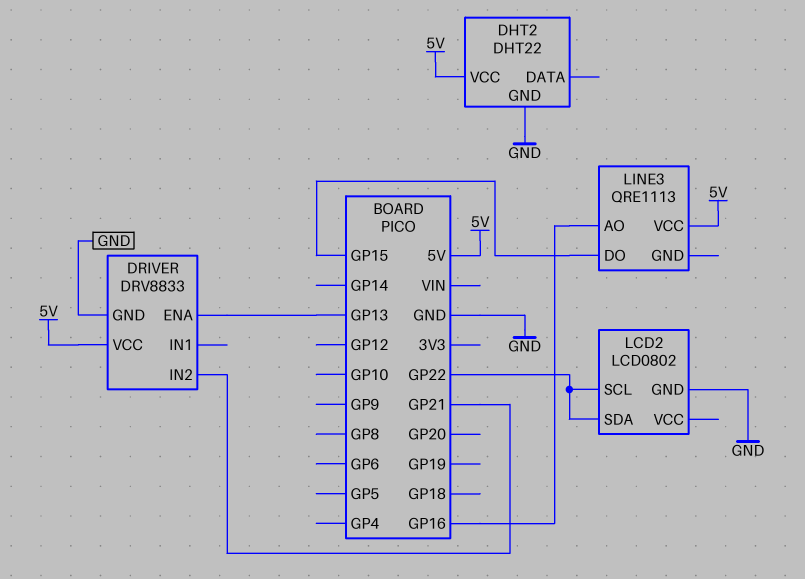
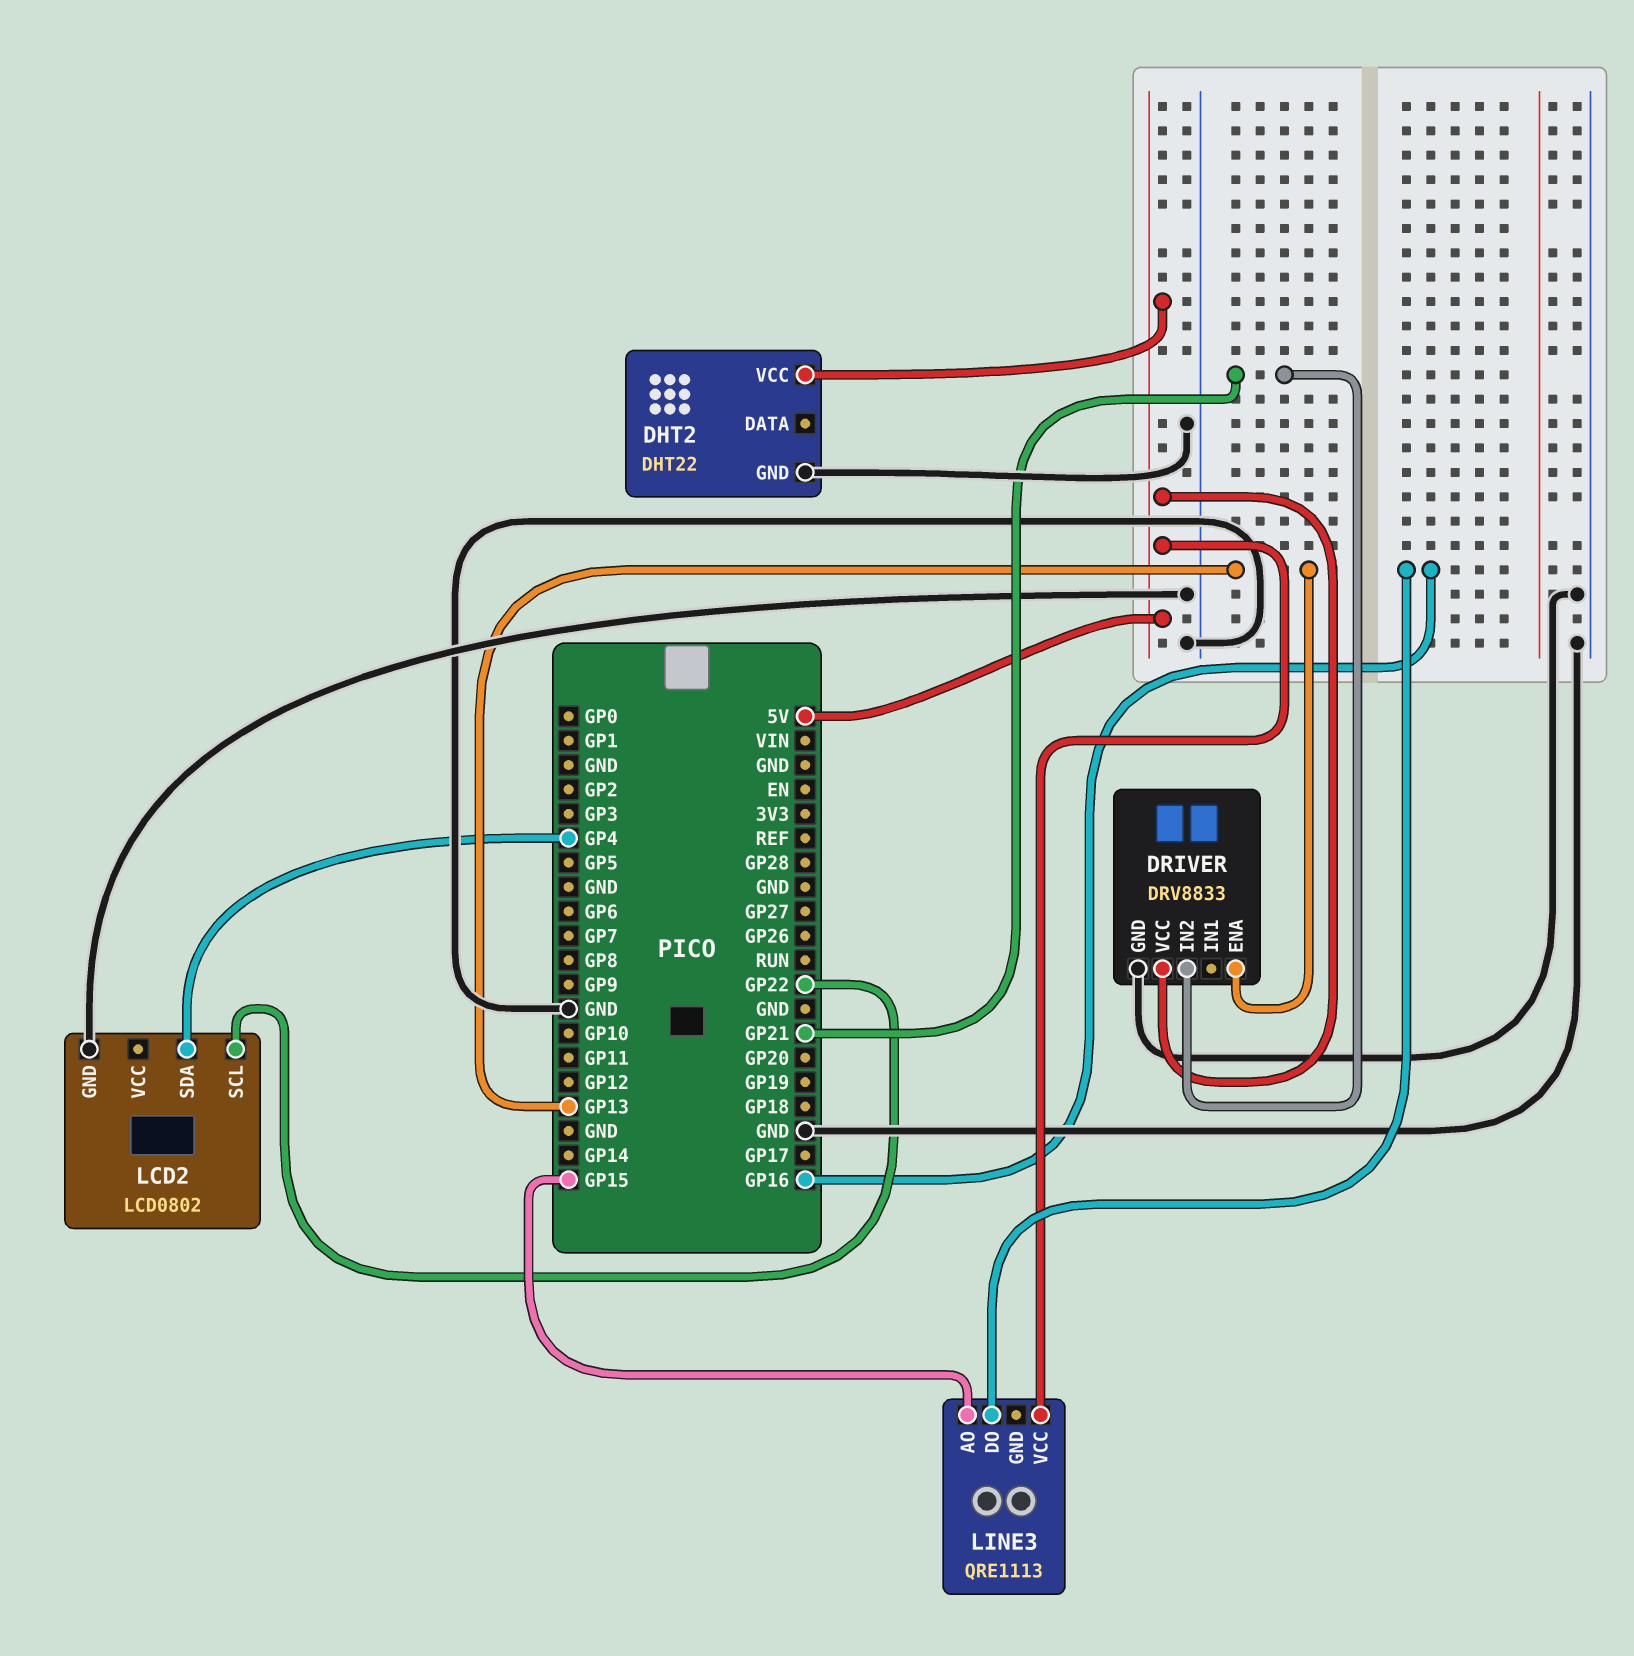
LCD2 pin SDA: GP22 -> GP4
LINE3 pin AO: GP16 -> GP15
LINE3 pin DO: GP15 -> GP16

